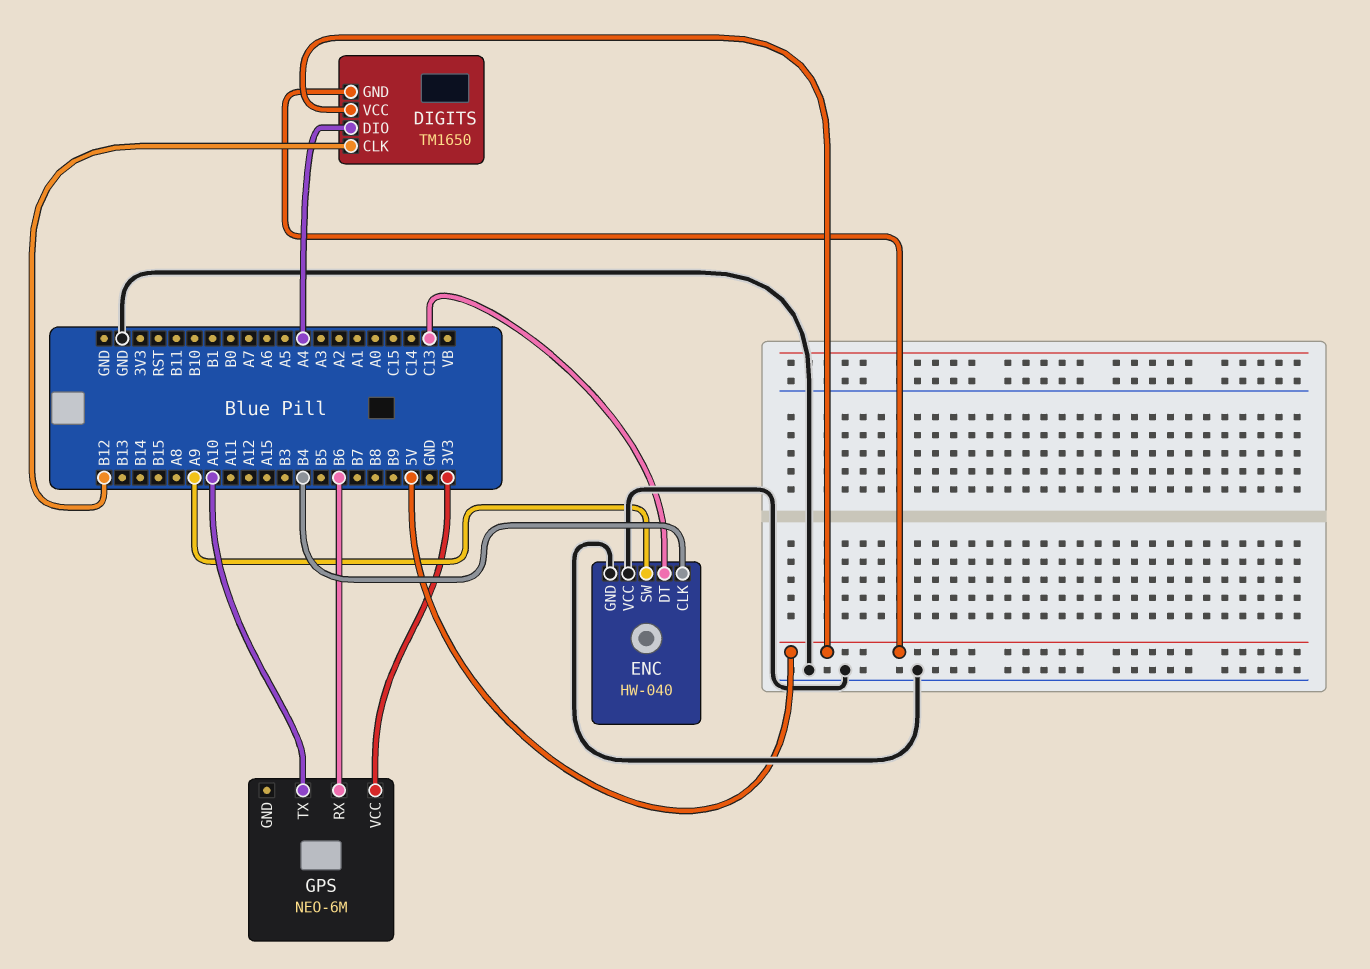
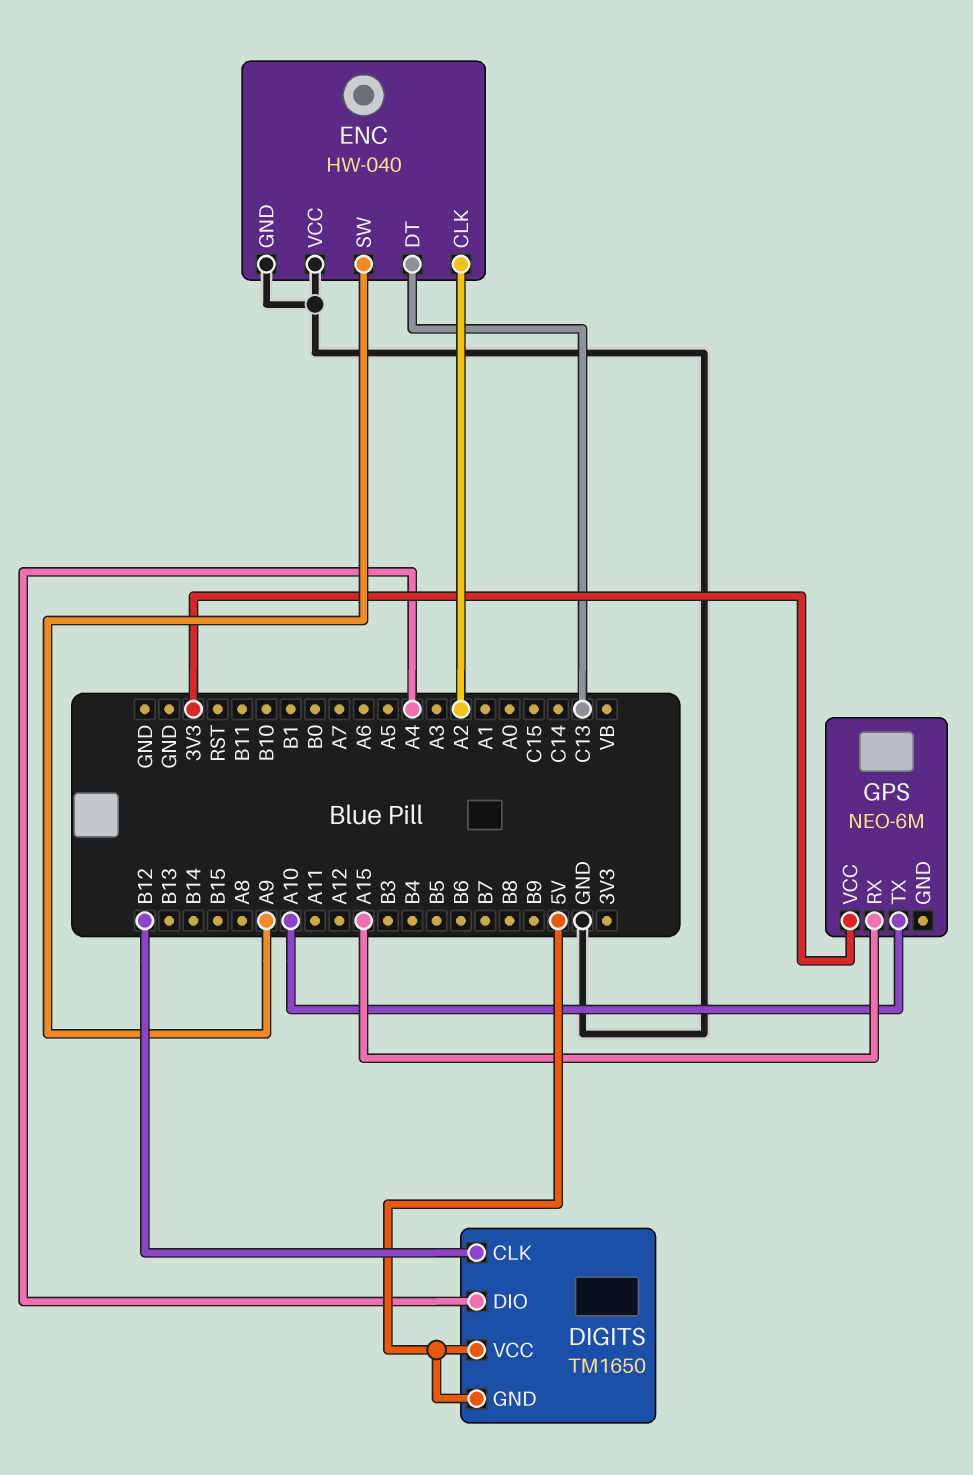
ENC pin CLK: B4 -> A2
GPS pin RX: B6 -> A15

